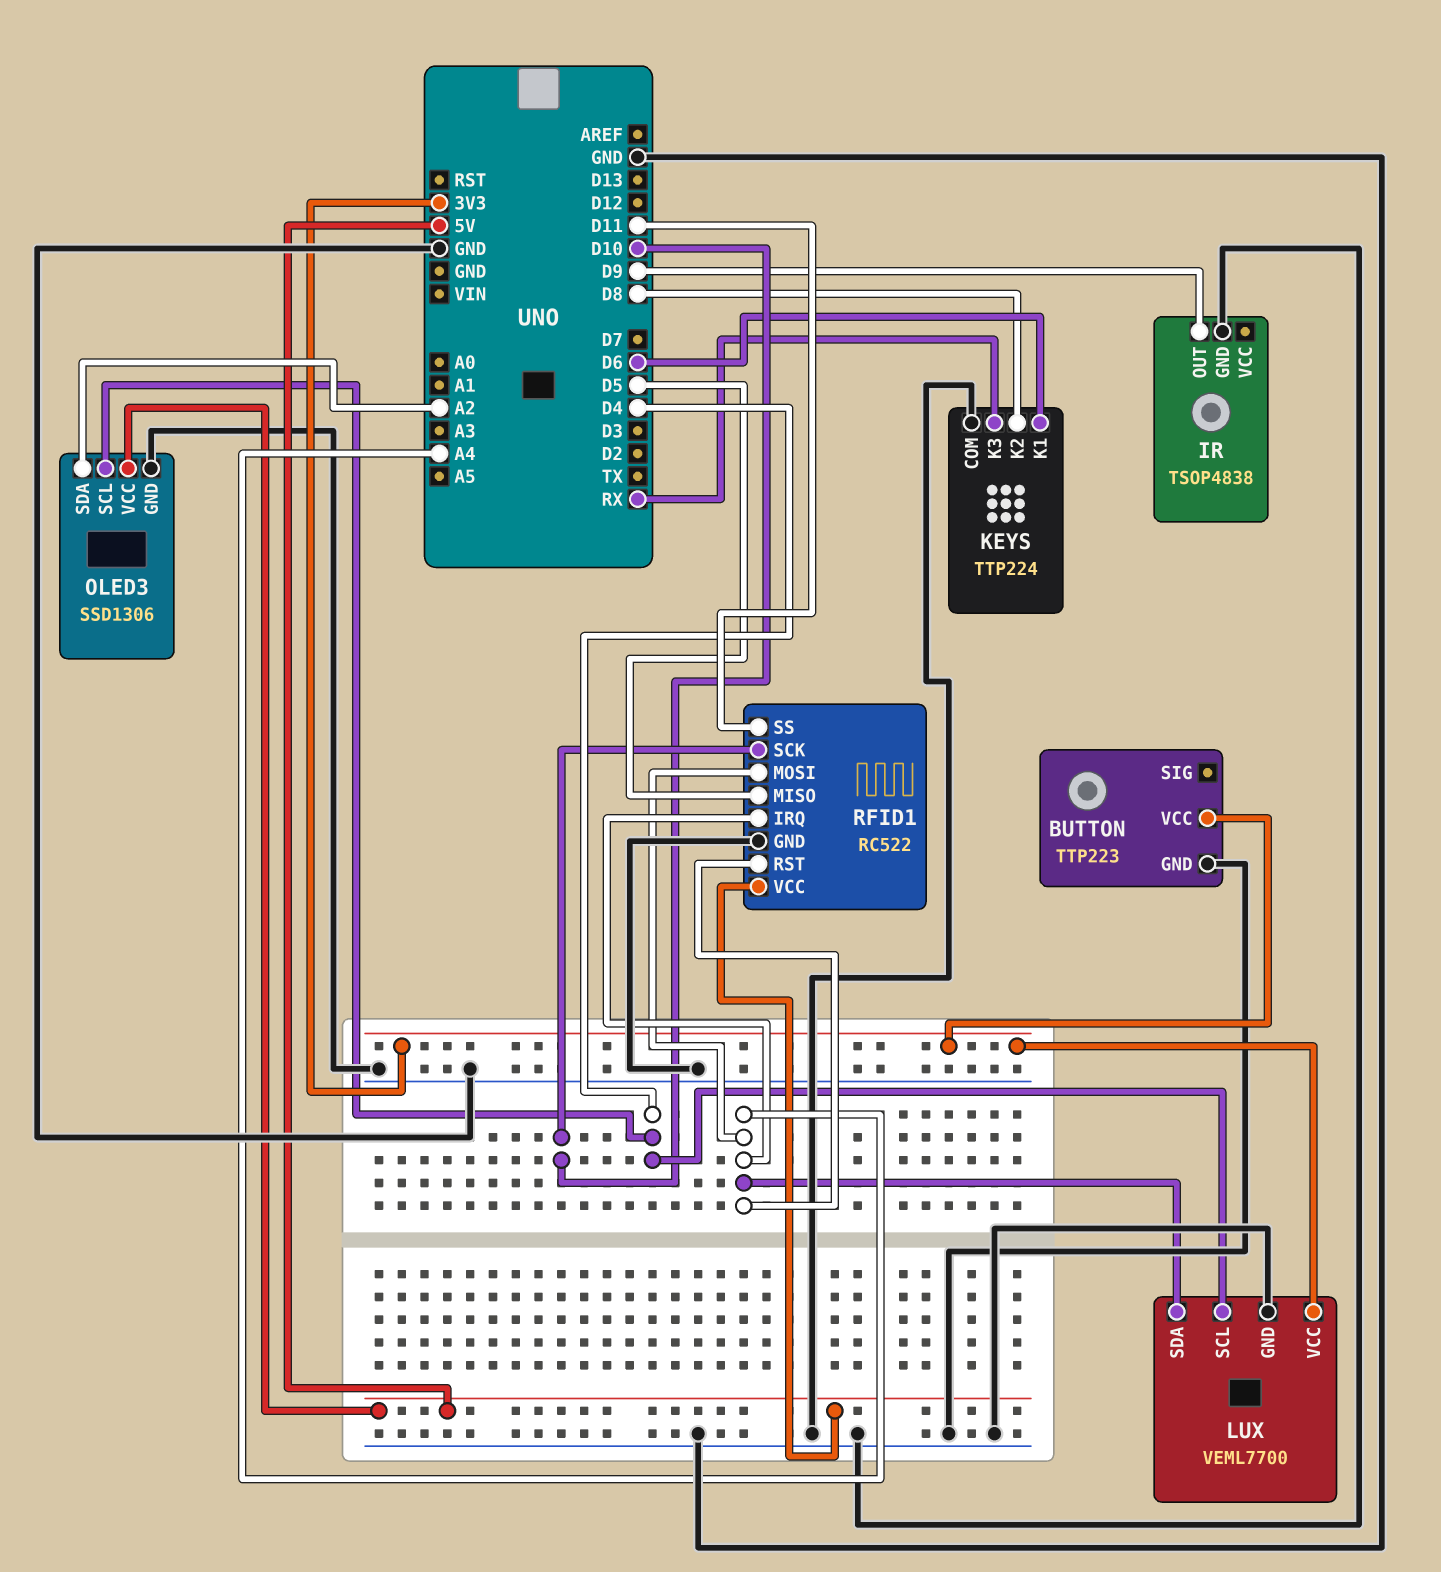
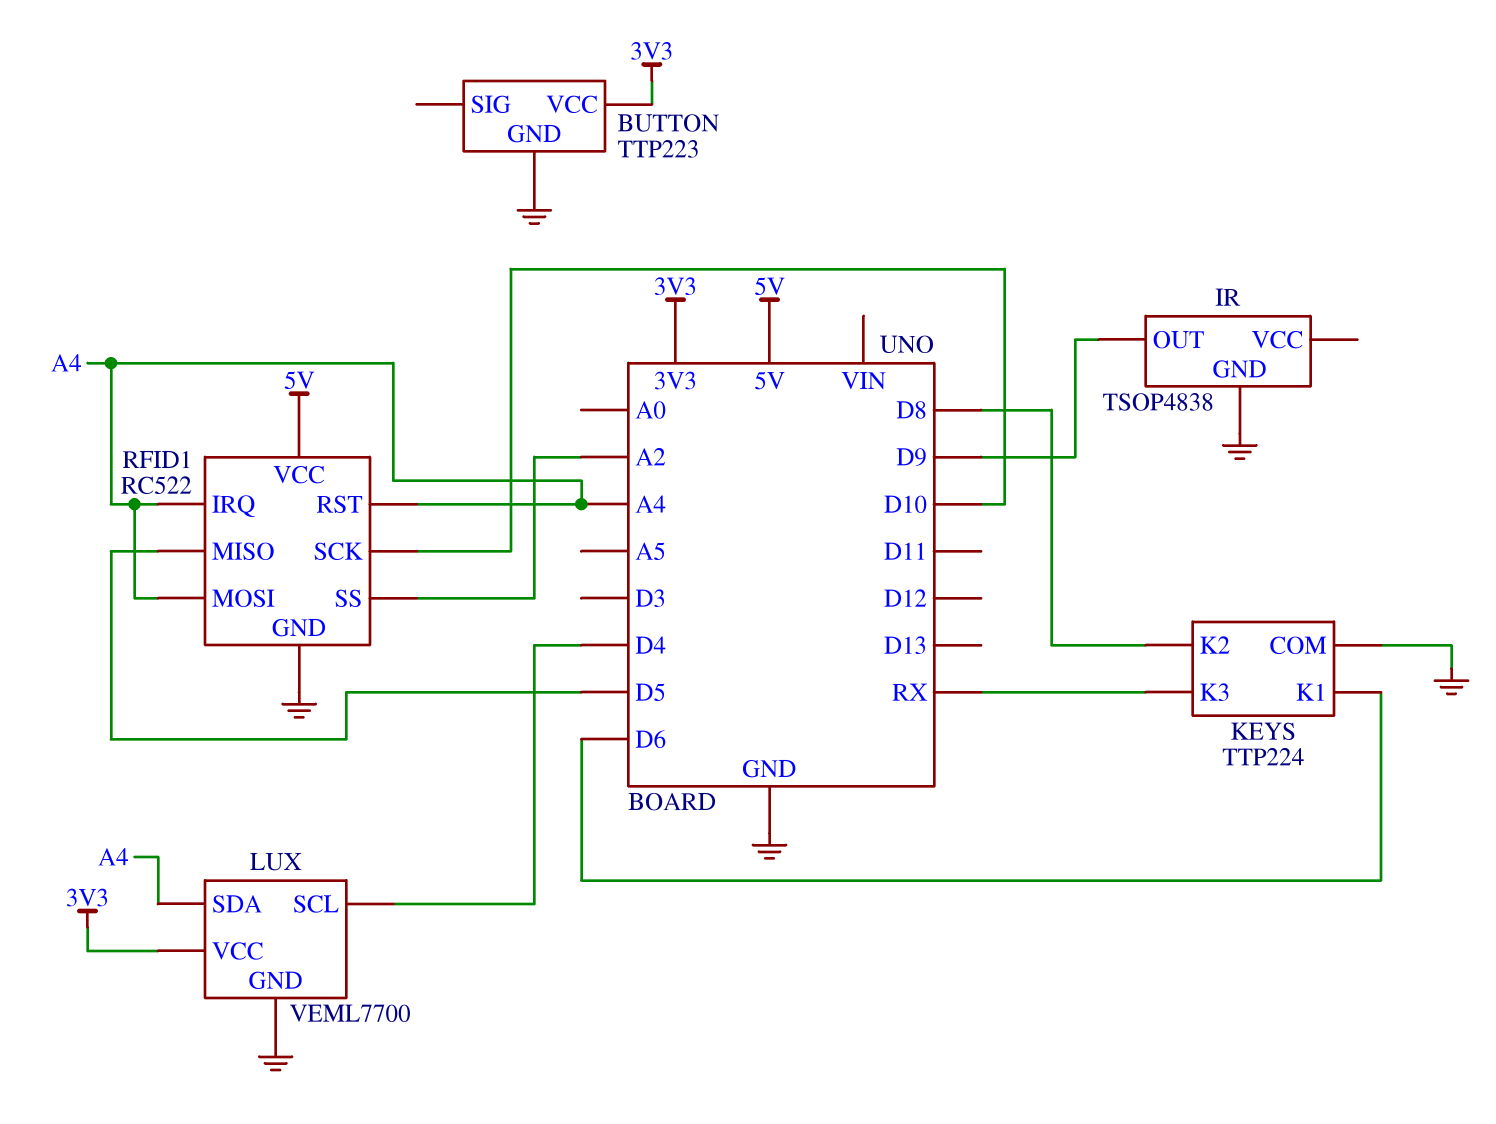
OLED3: SSD1306 -> none
OLED3 pin GND: GND -> none
OLED3 pin SCL: D4 -> none
OLED3 pin SDA: A2 -> none
OLED3 pin VCC: 5V -> none
RFID1 pin SS: D11 -> A2

